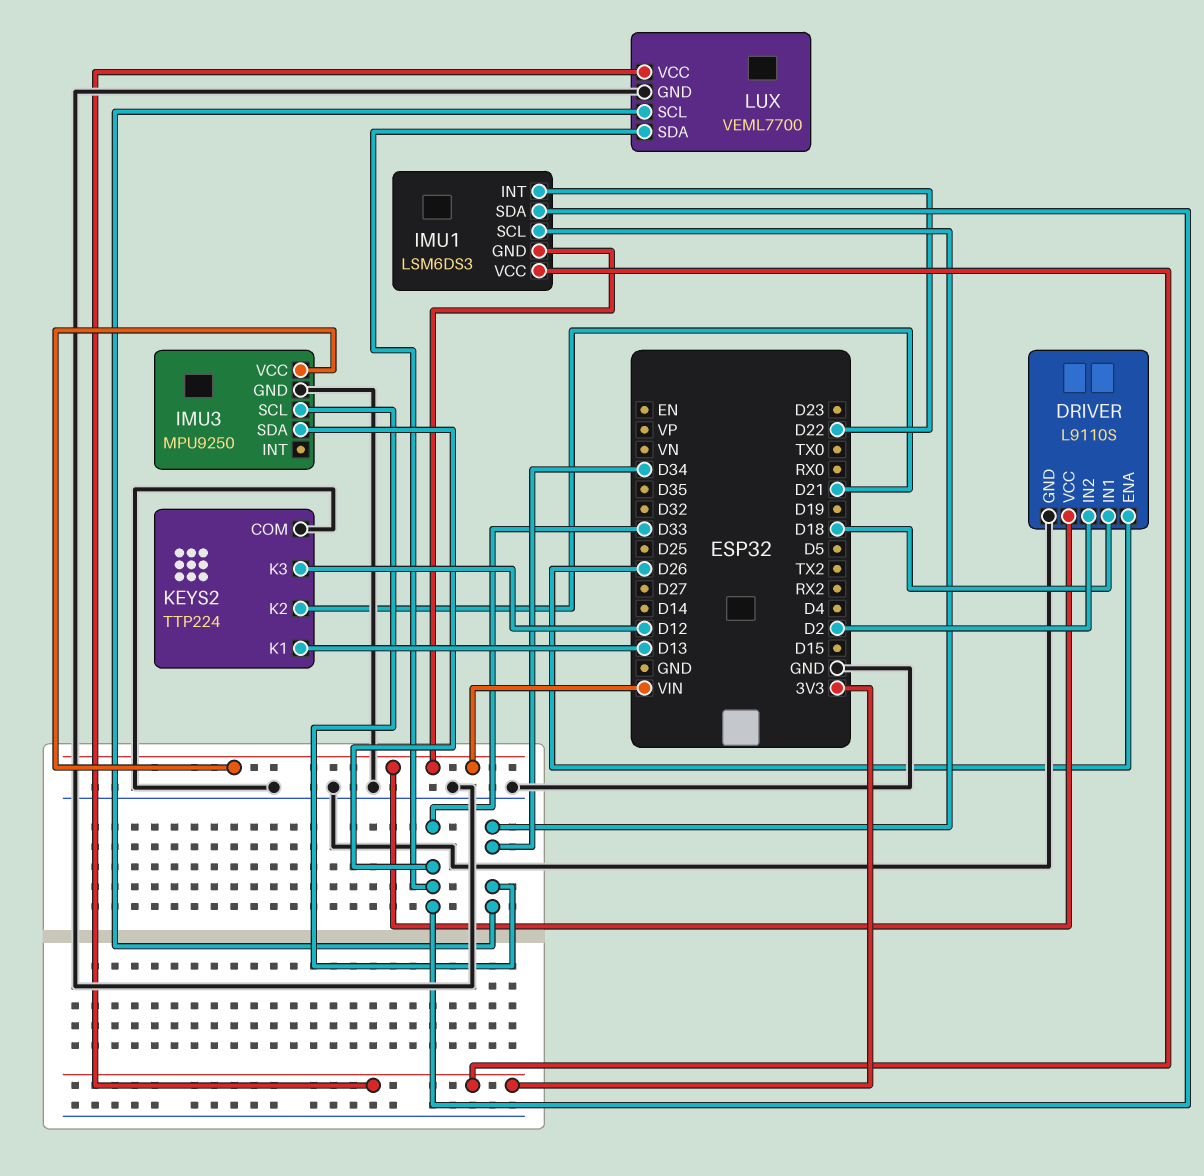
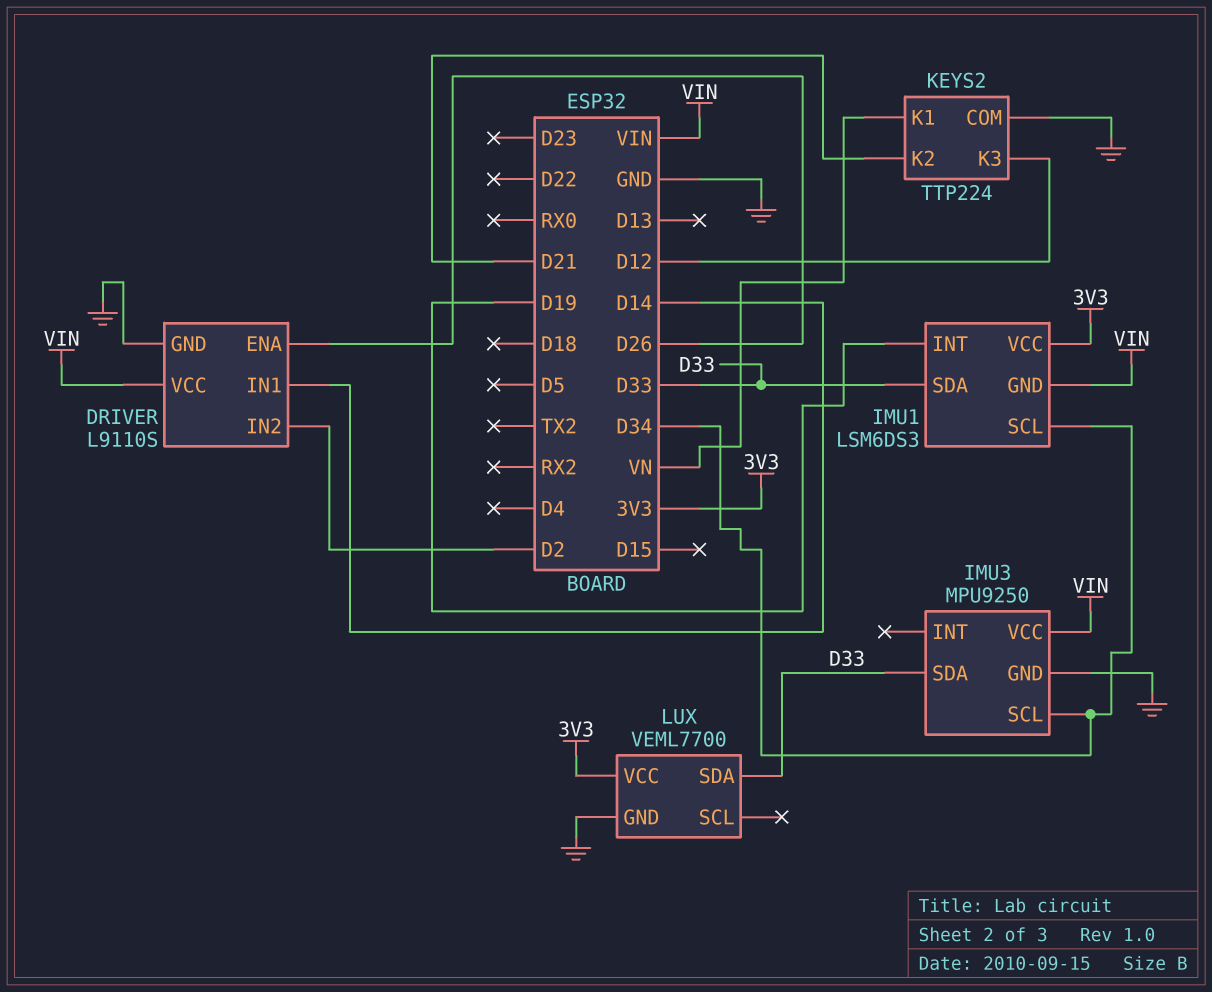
DRIVER pin IN1: D18 -> D14
IMU1 pin INT: D22 -> D19
KEYS2 pin K1: D13 -> VN
LUX pin SCL: D34 -> none

